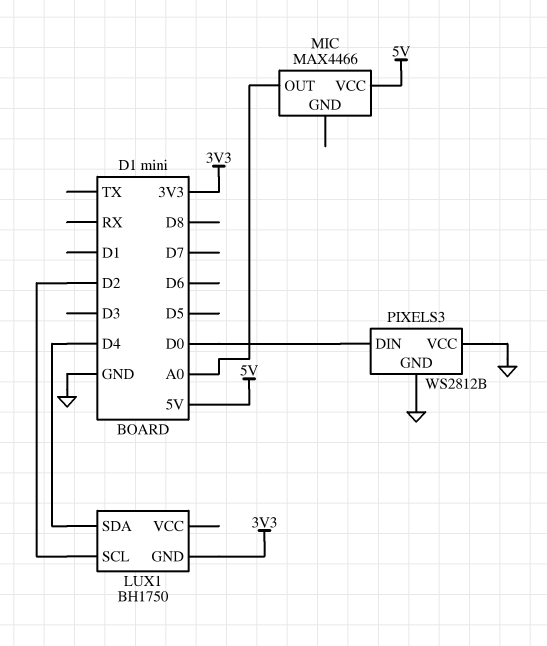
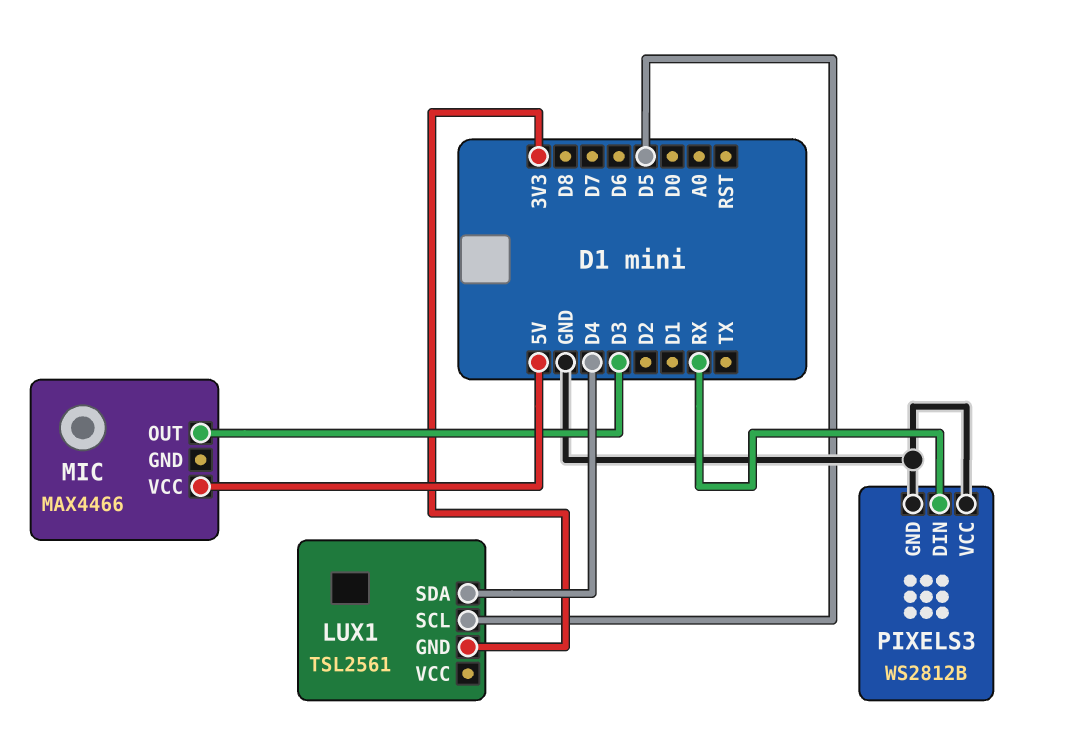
LUX1: BH1750 -> TSL2561
LUX1 pin SCL: D2 -> D5
MIC pin OUT: A0 -> D3
PIXELS3 pin DIN: D0 -> RX

